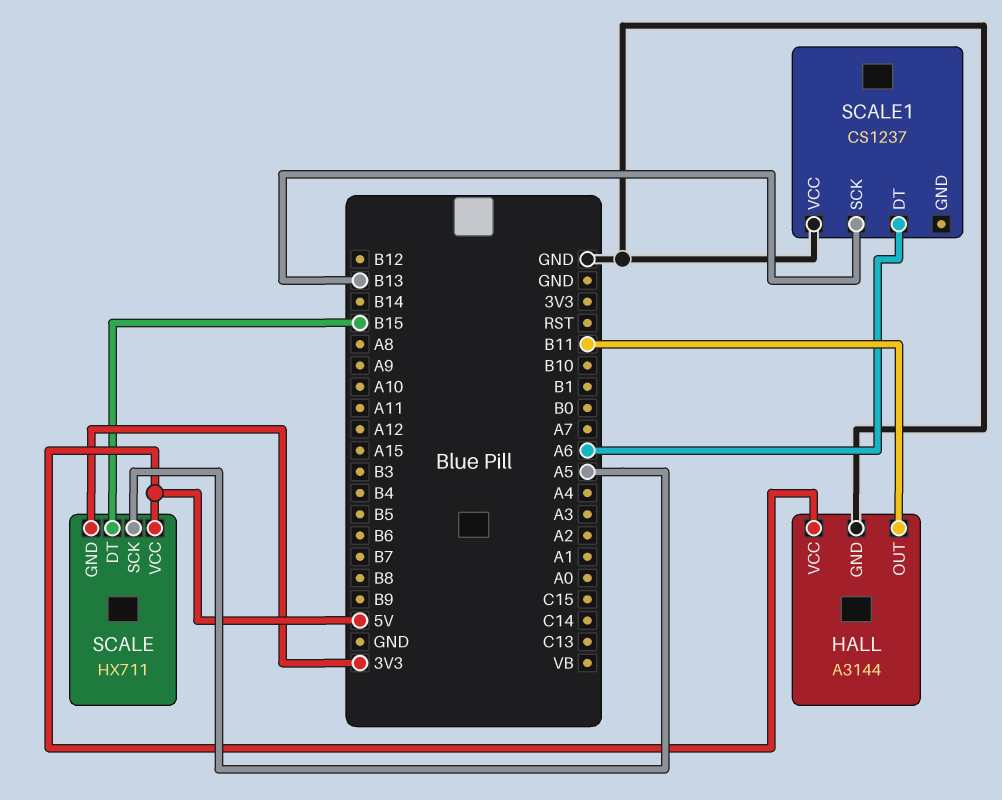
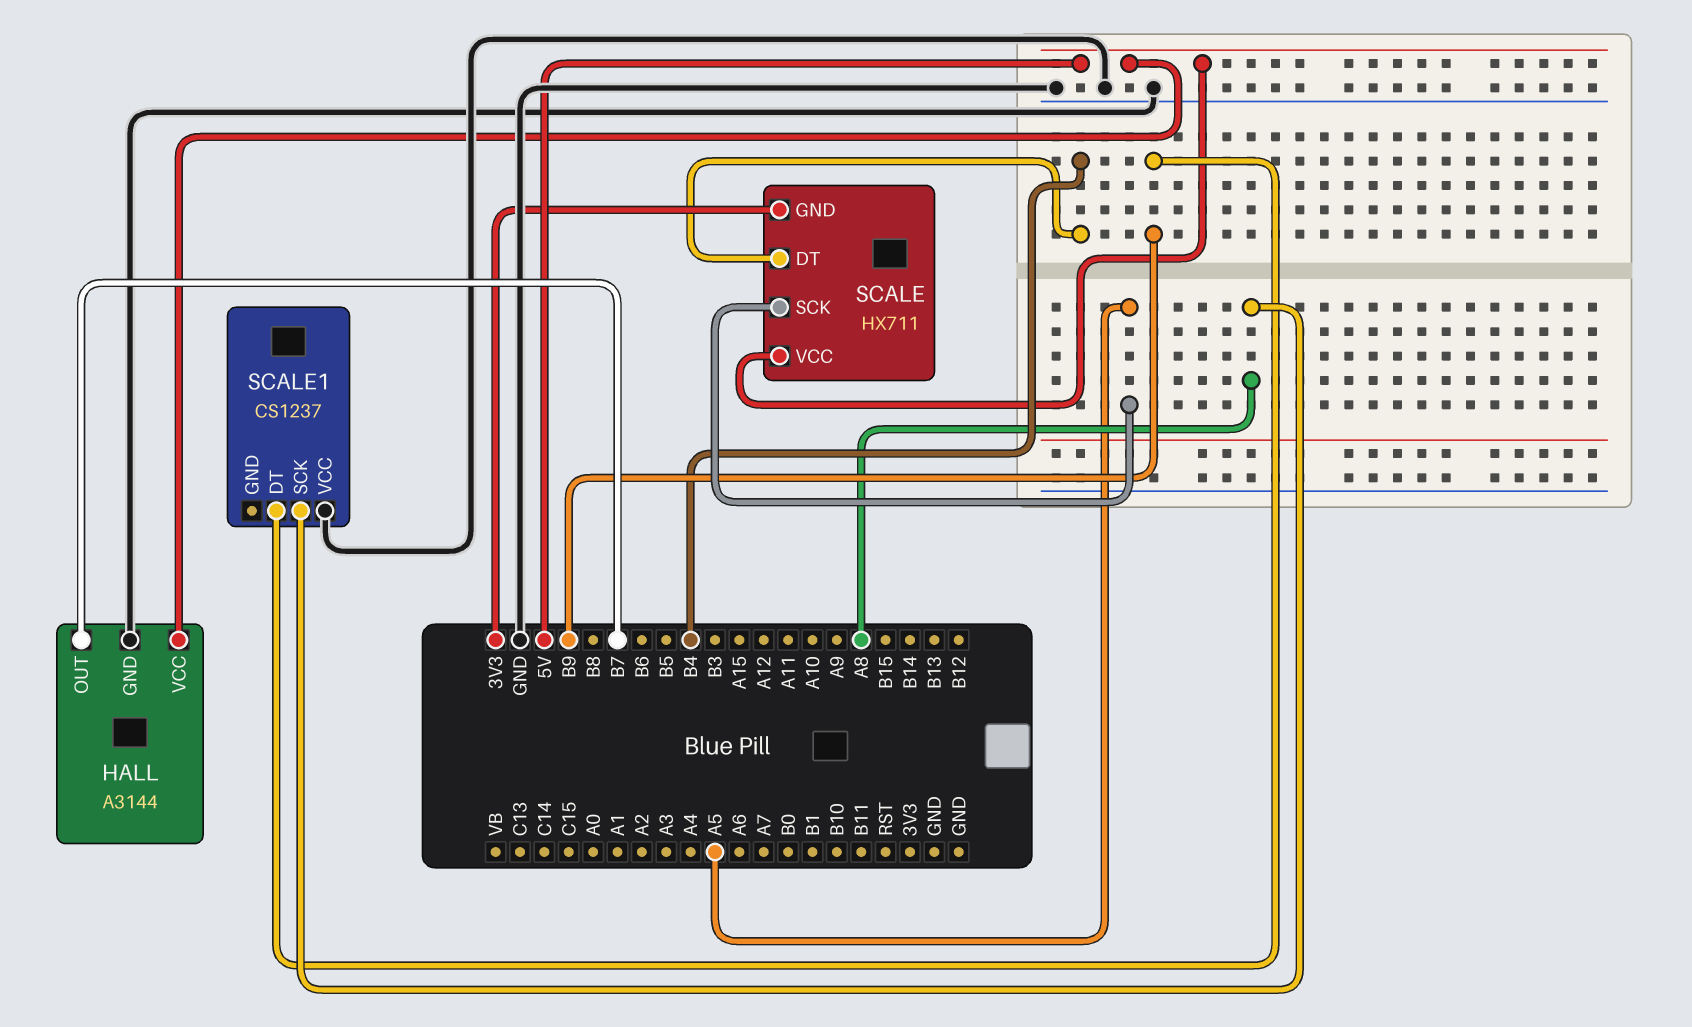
HALL pin OUT: B11 -> B7
SCALE pin DT: B15 -> B4
SCALE1 pin DT: A6 -> B9
SCALE1 pin SCK: B13 -> A8

